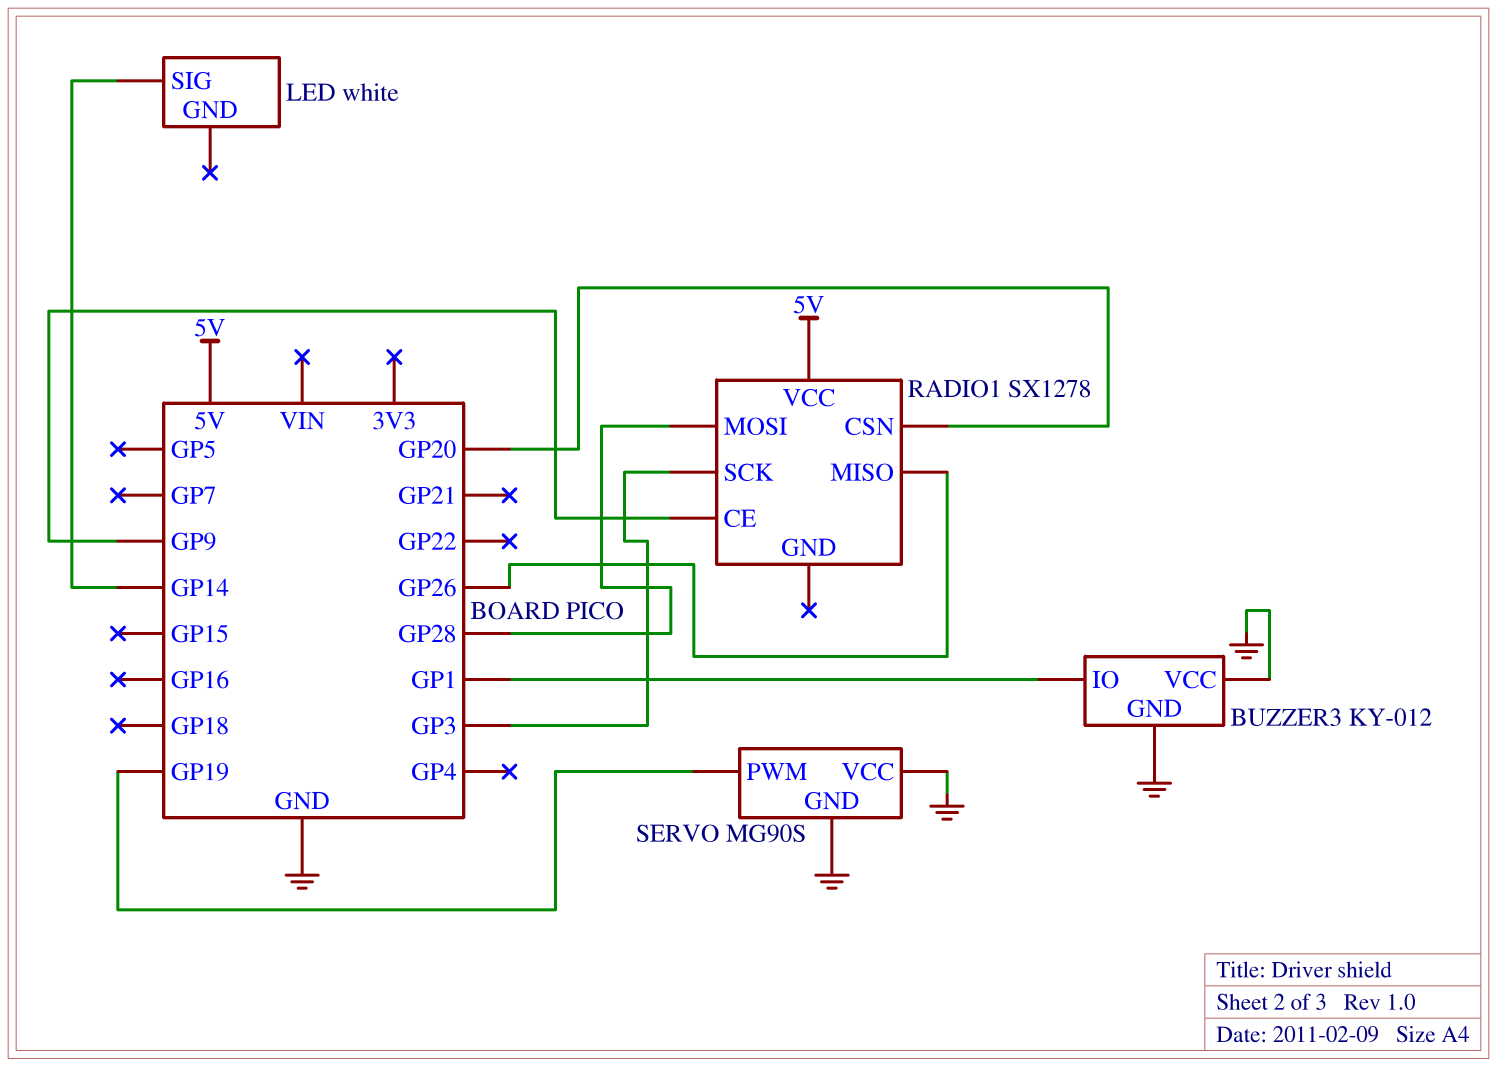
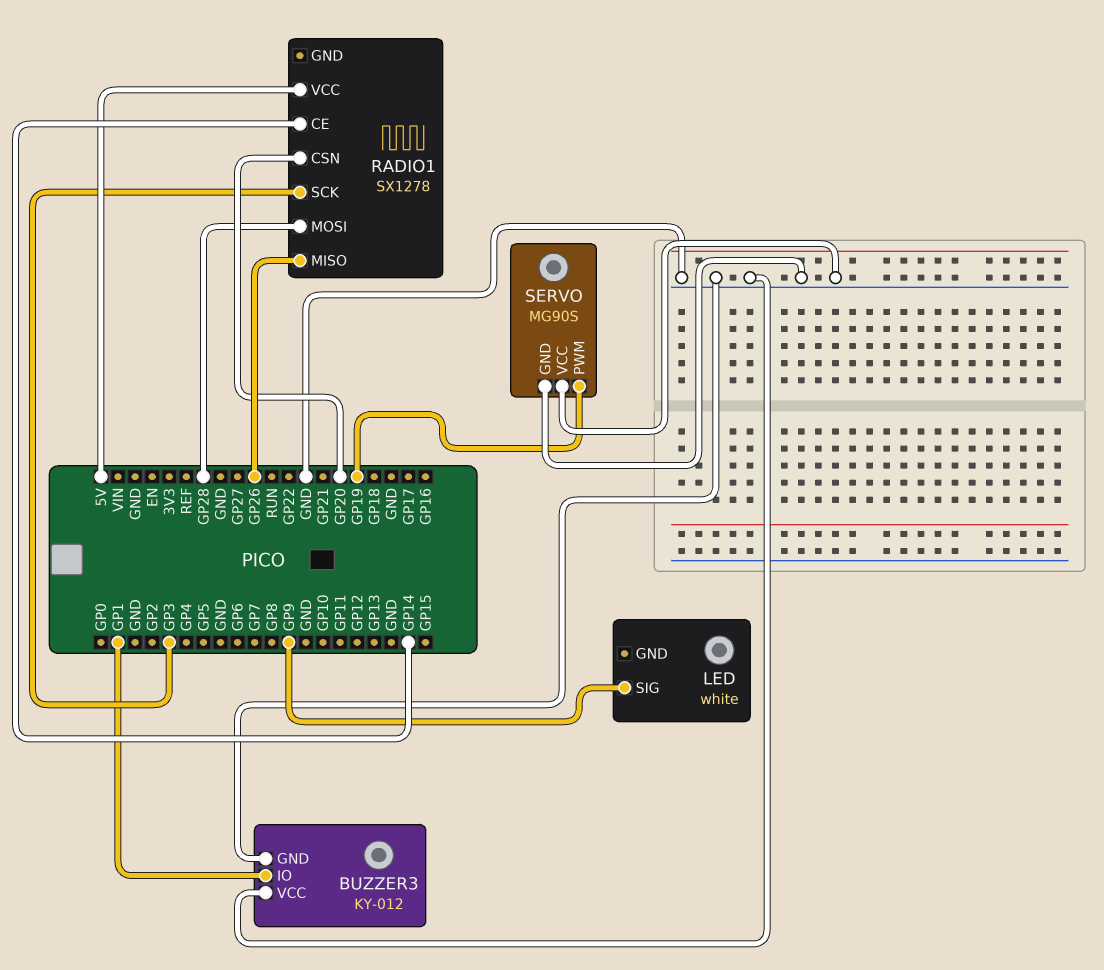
LED pin SIG: GP14 -> GP9
RADIO1 pin CE: GP9 -> GP14

